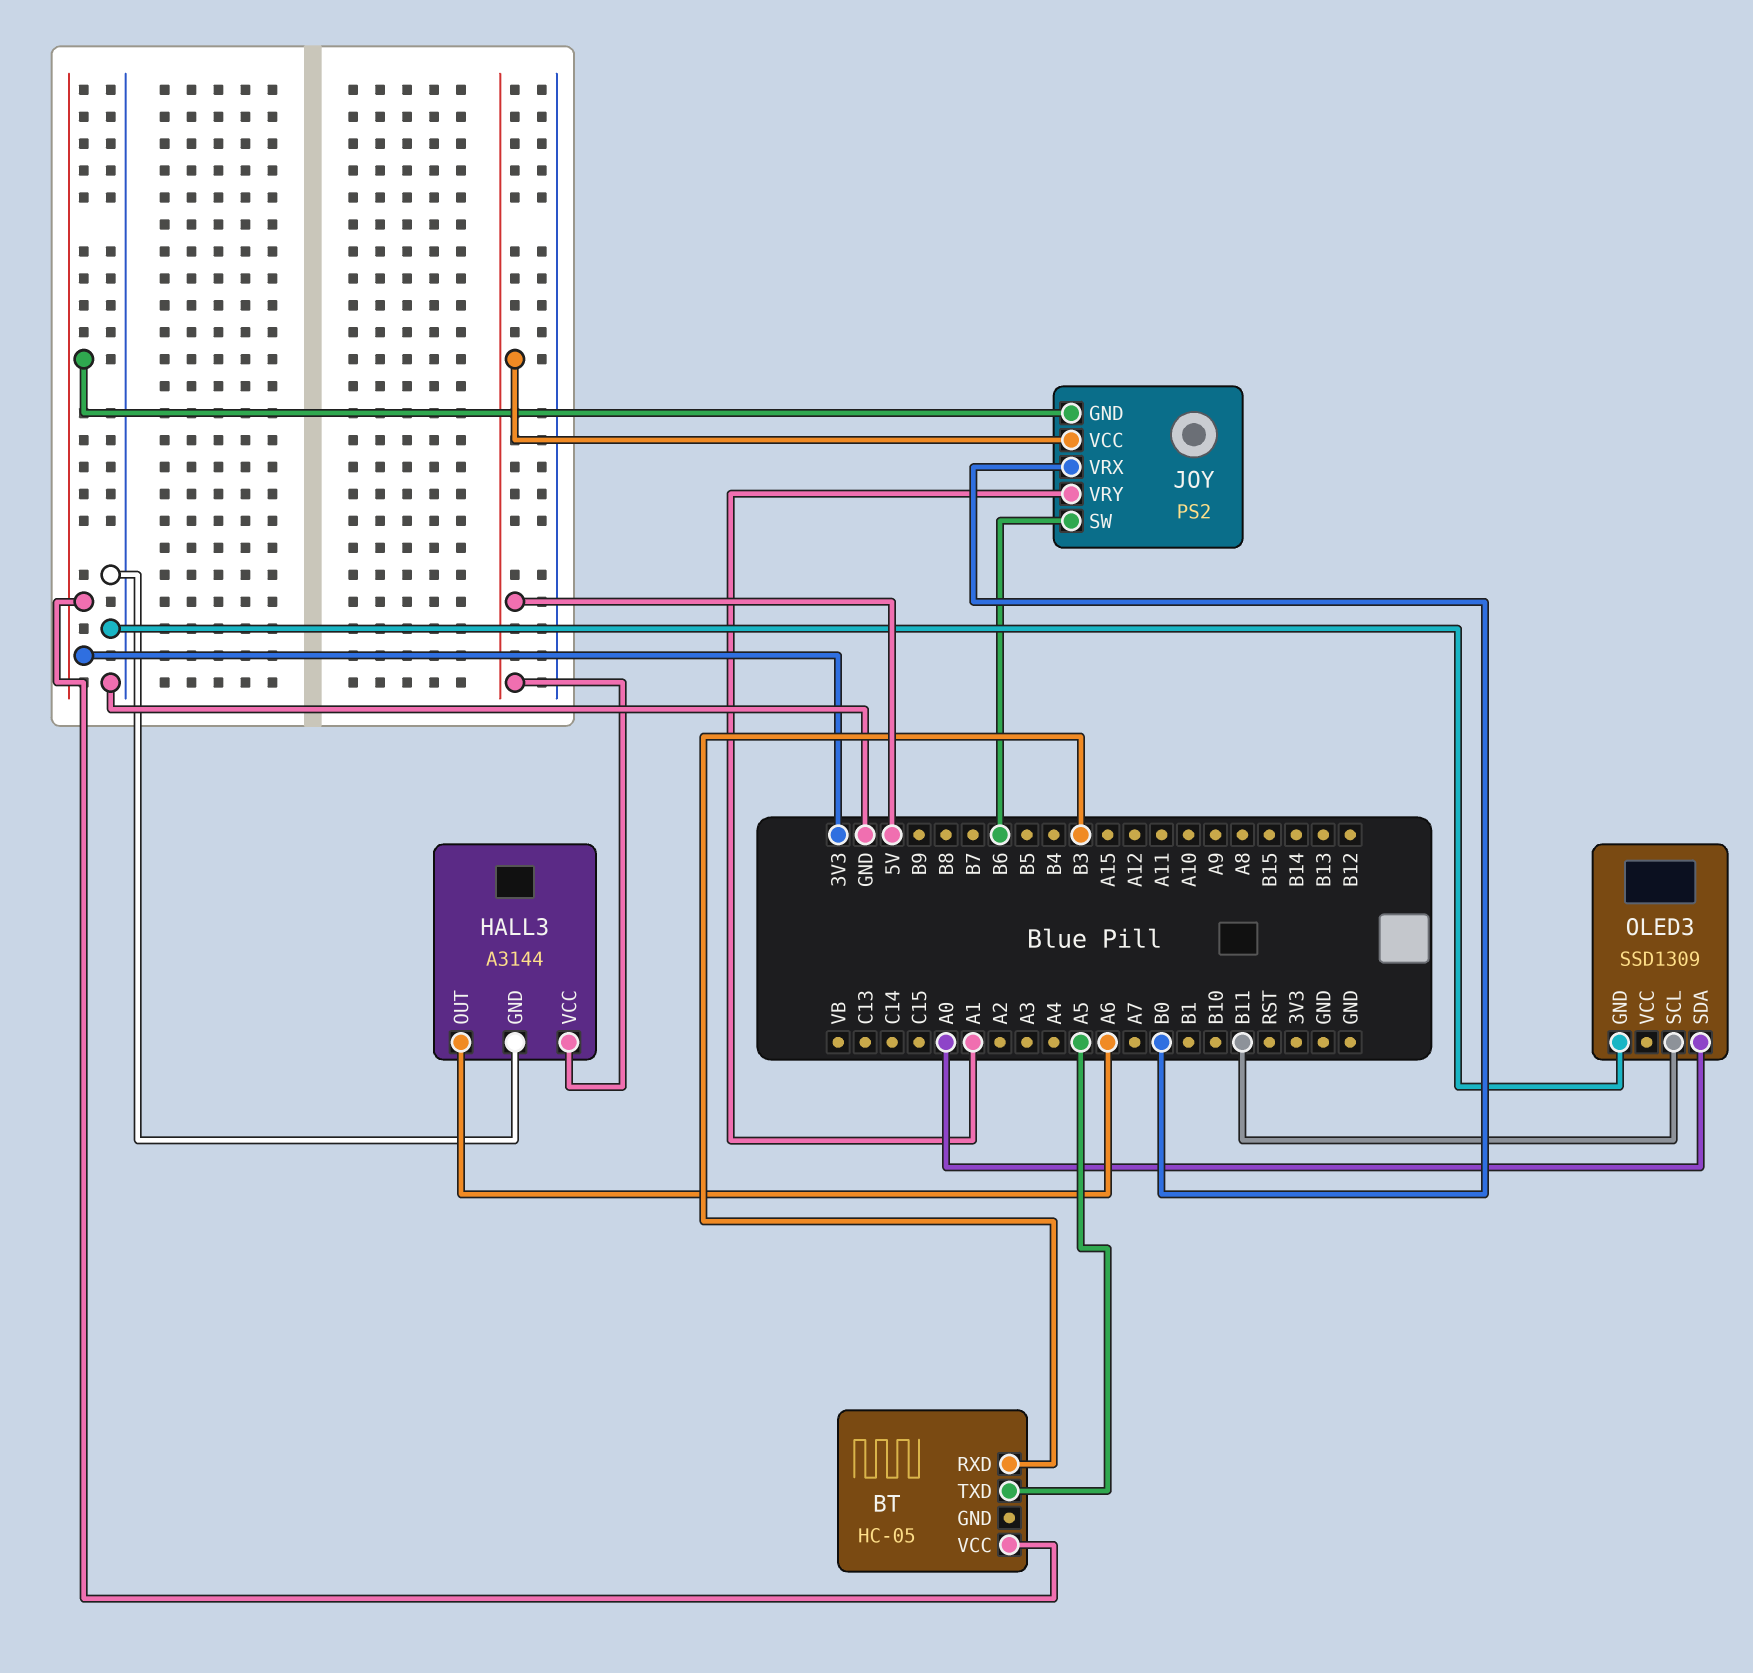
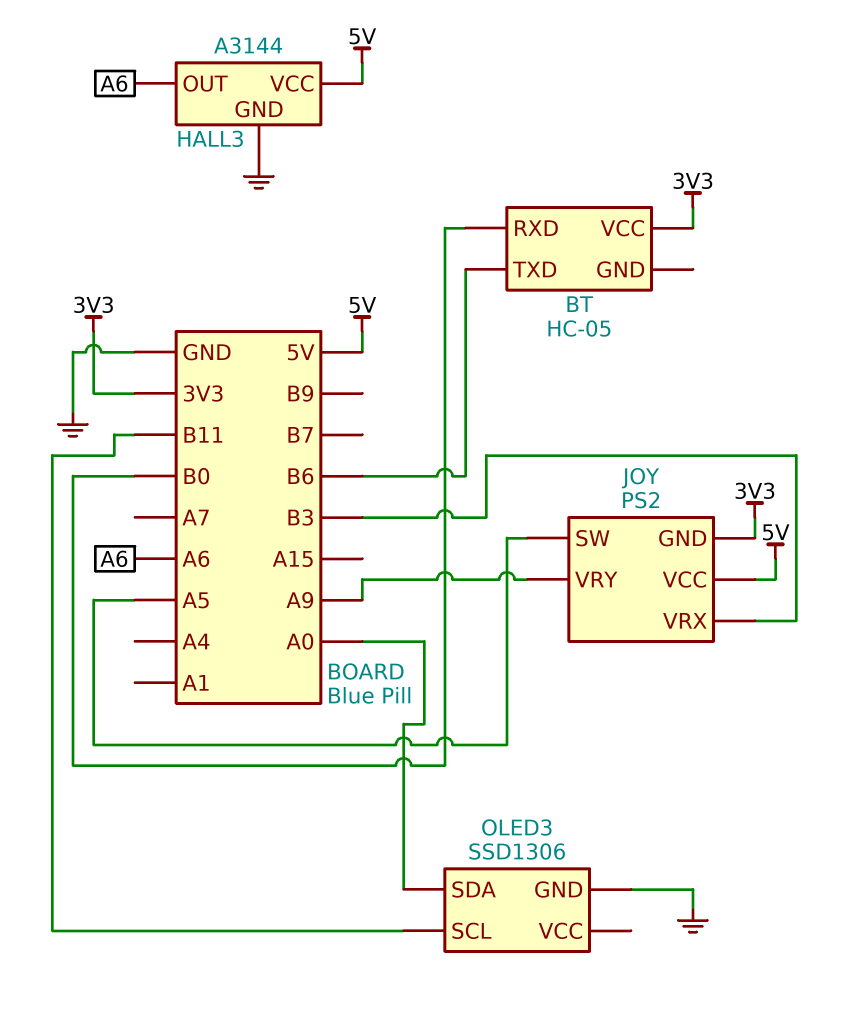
BT pin RXD: B3 -> B0
BT pin TXD: A5 -> B6
JOY pin SW: B6 -> A5
JOY pin VRX: B0 -> B3
JOY pin VRY: A1 -> A9
OLED3: SSD1309 -> SSD1306

